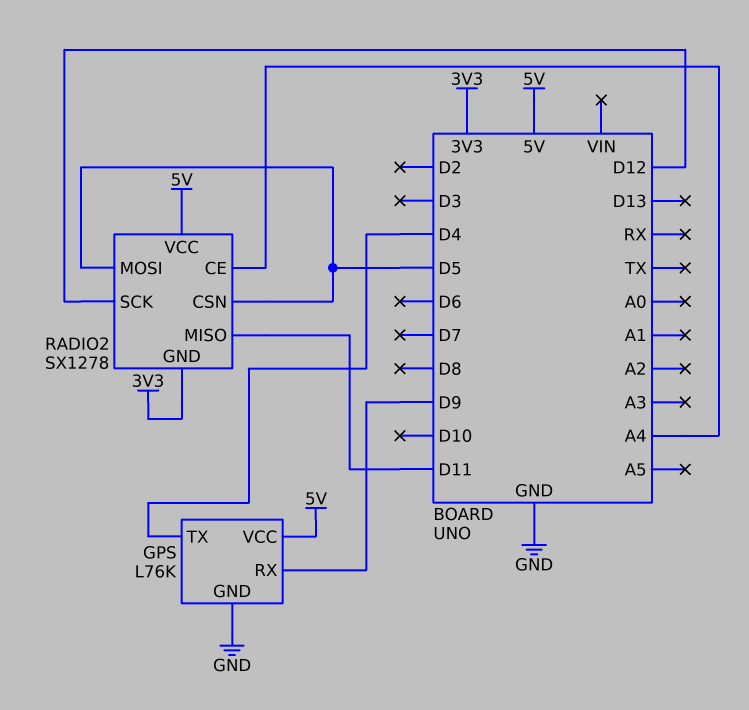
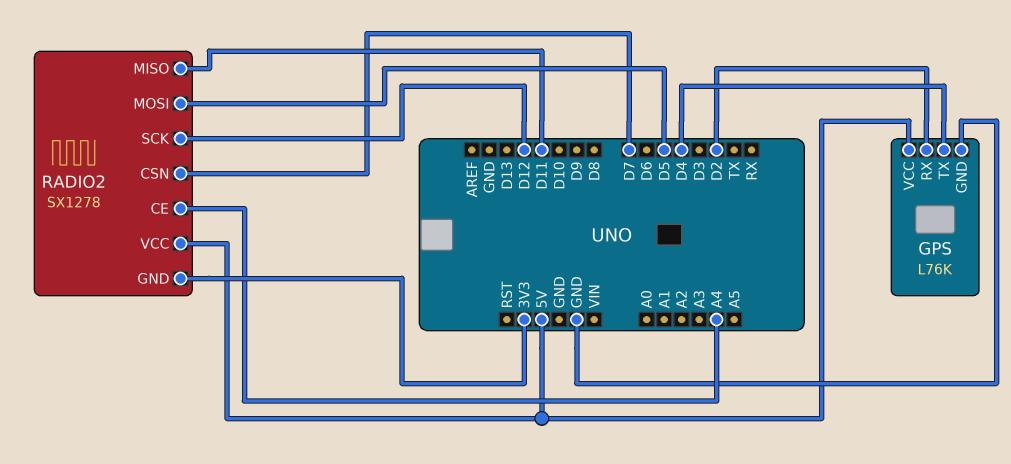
GPS pin RX: D9 -> D2
RADIO2 pin CSN: D5 -> D7

